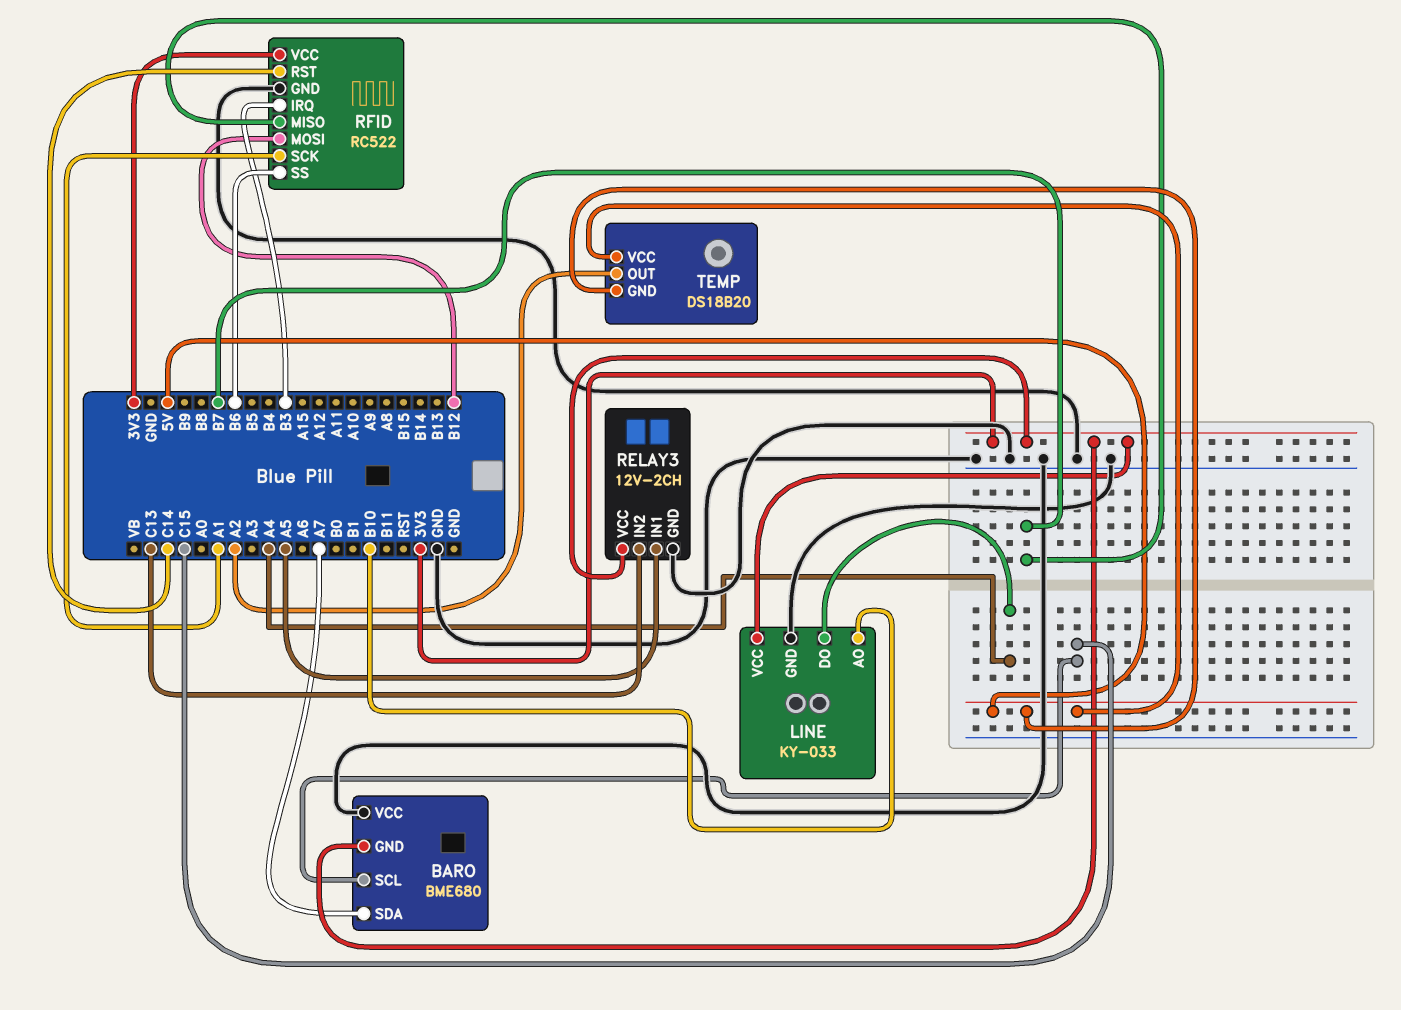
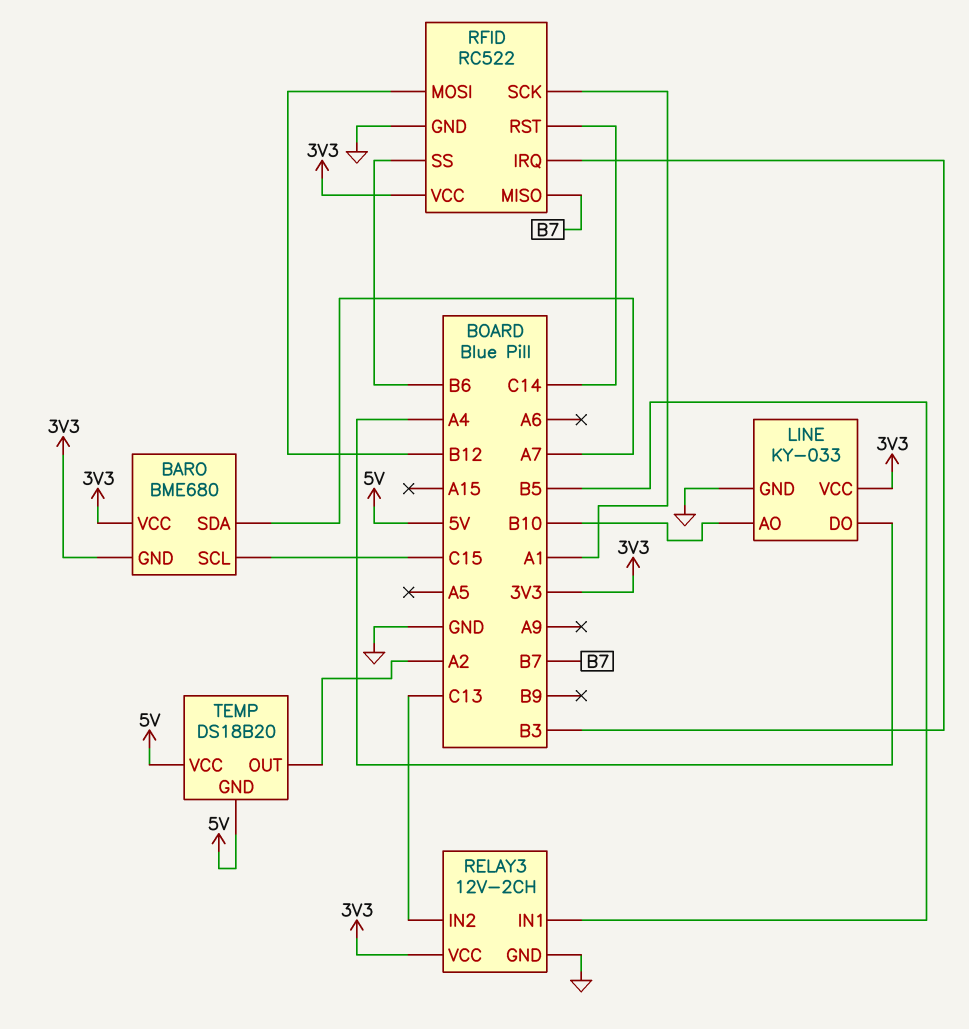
BARO pin VCC: GND -> 3V3
RELAY3 pin IN1: A5 -> B5

